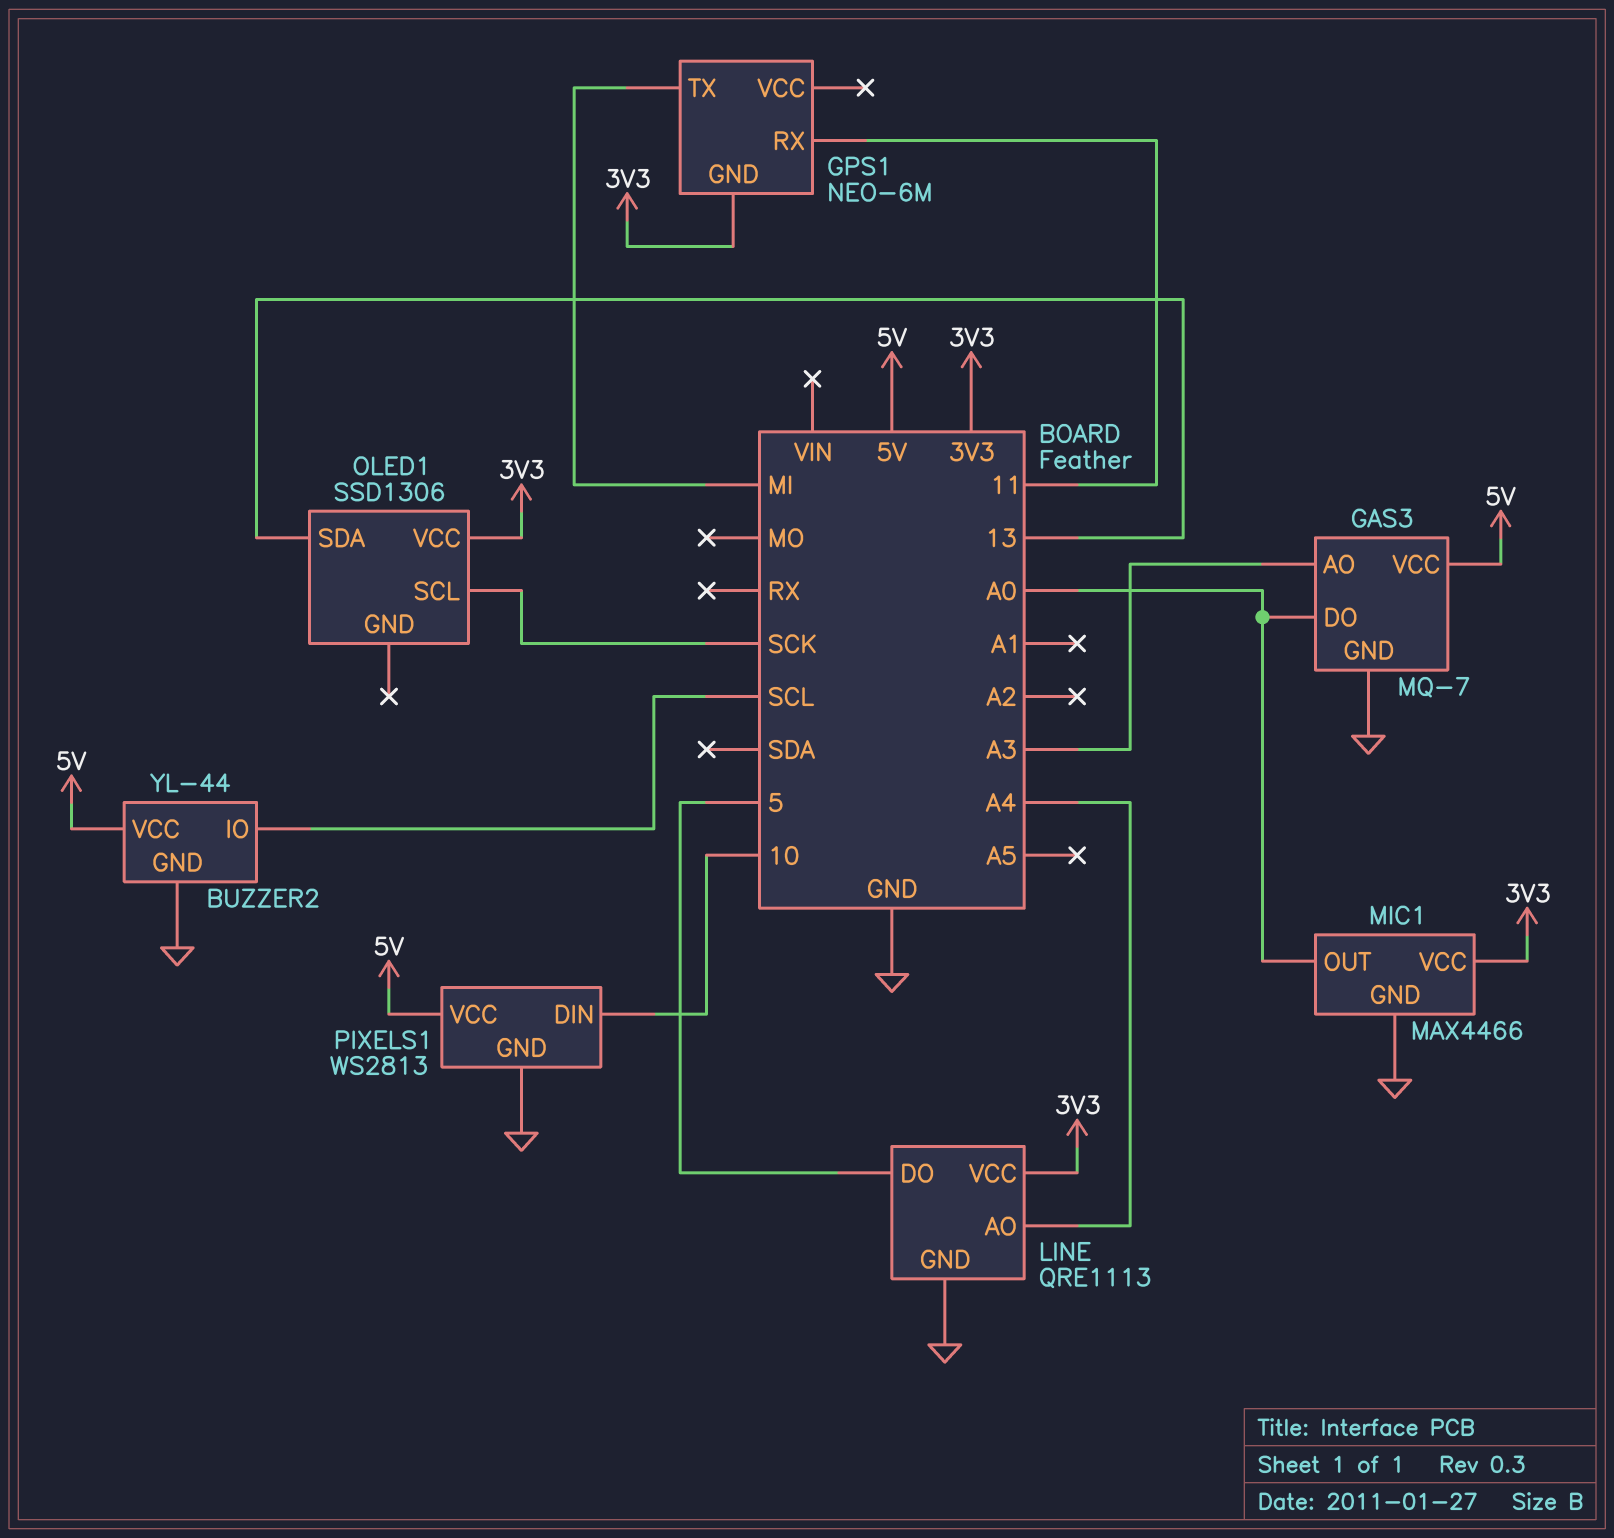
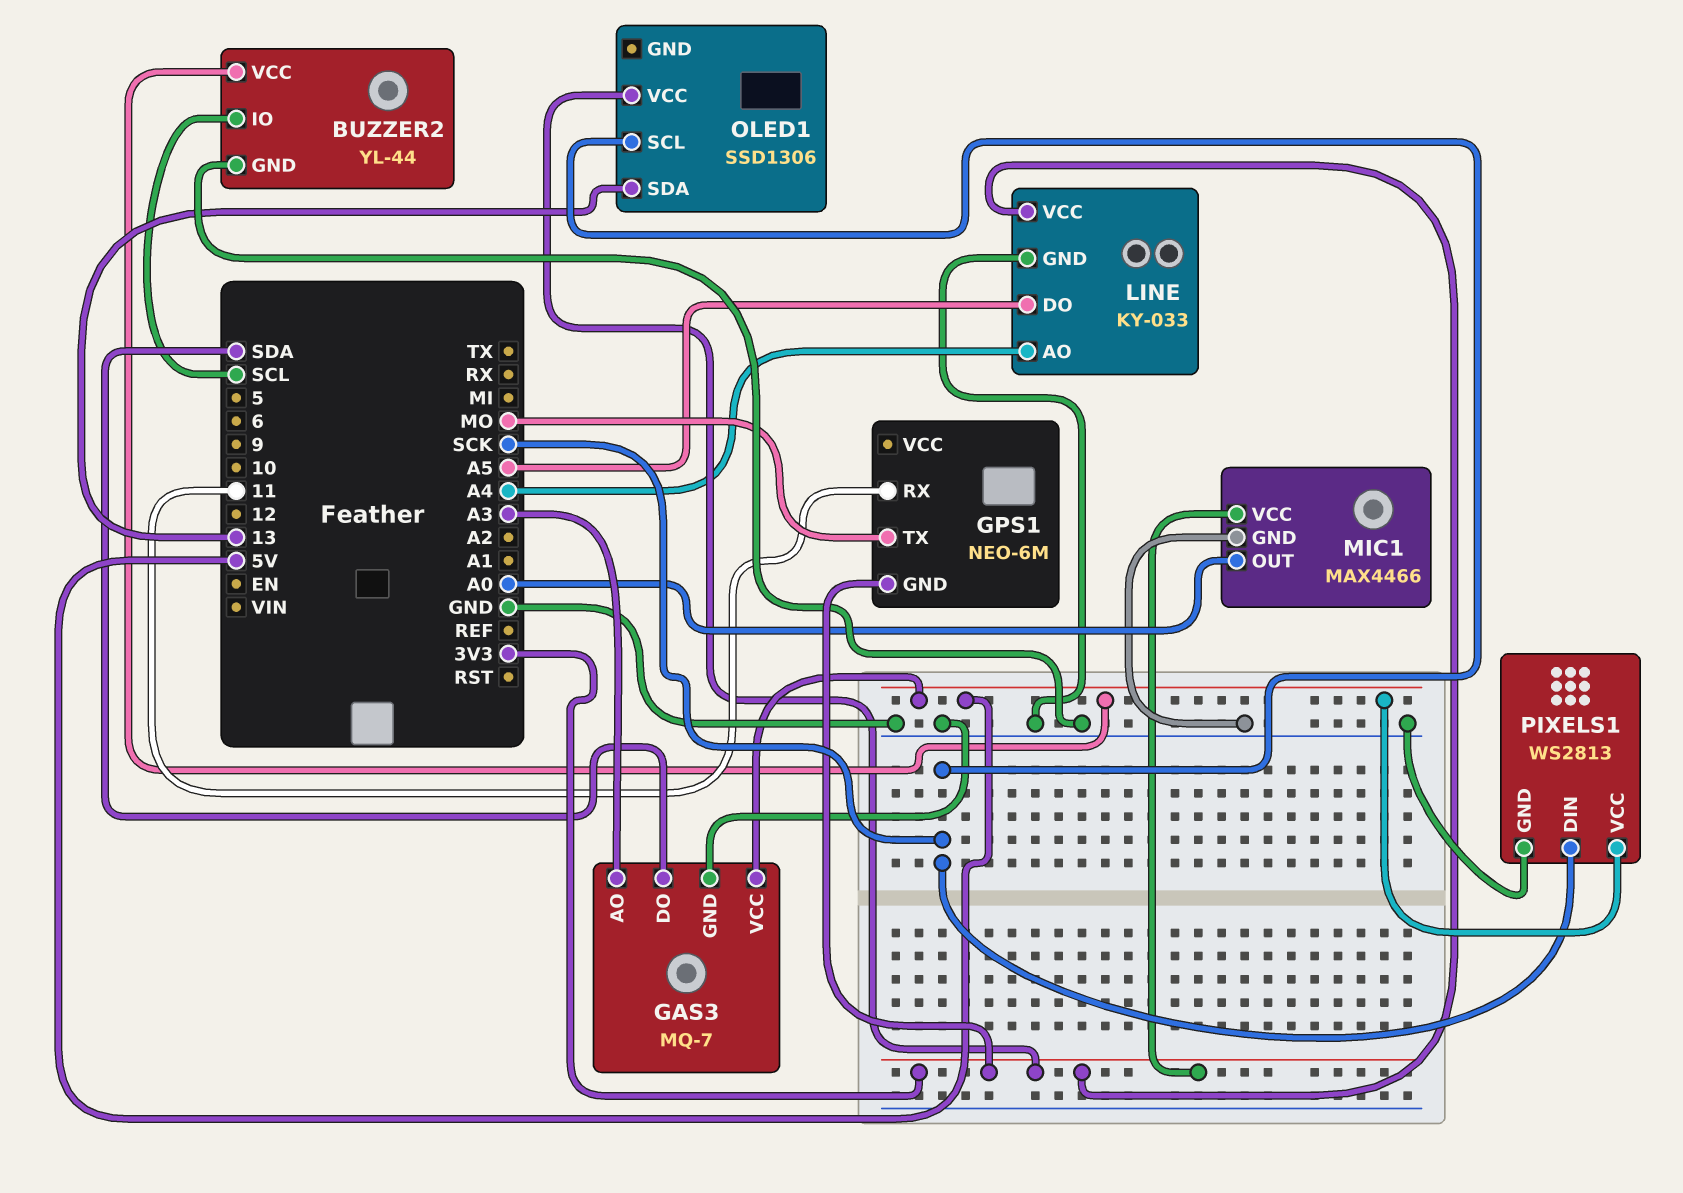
GAS3 pin DO: A0 -> SDA
GPS1 pin TX: MI -> MO
LINE: QRE1113 -> KY-033
LINE pin DO: 5 -> A5
PIXELS1 pin DIN: 10 -> SCK

